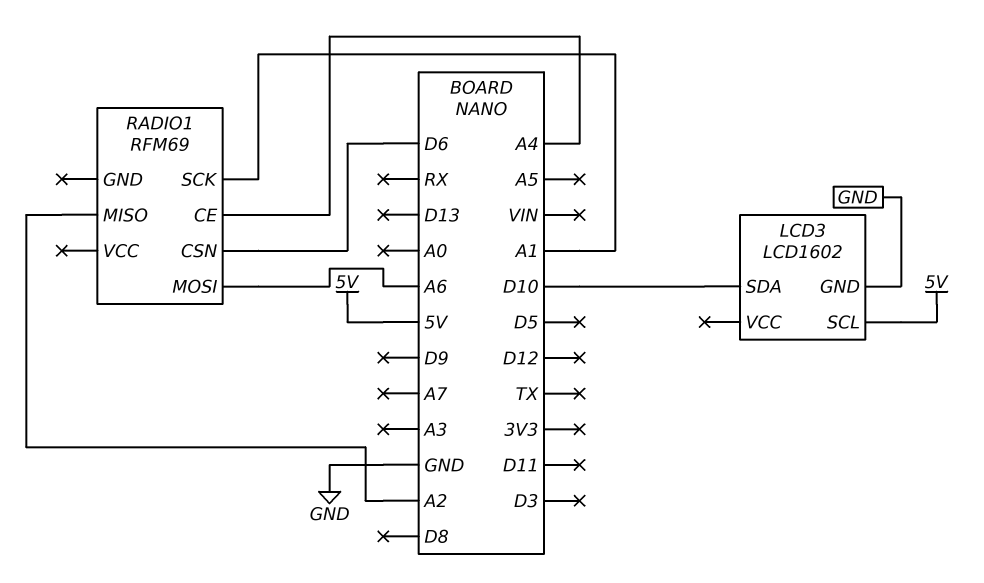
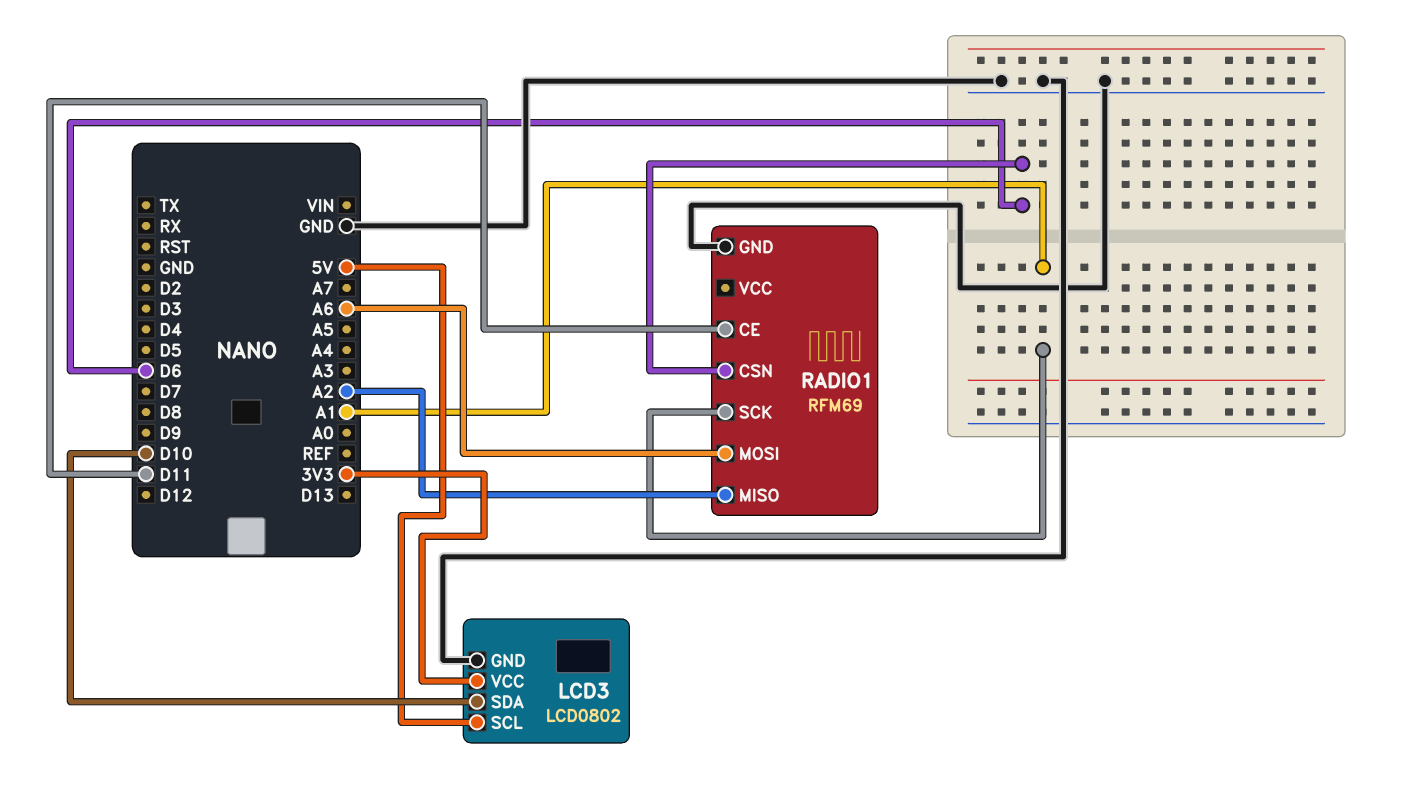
LCD3: LCD1602 -> LCD0802
LCD3 pin VCC: none -> 3V3
RADIO1 pin CE: A4 -> D11
RADIO1 pin GND: none -> GND

